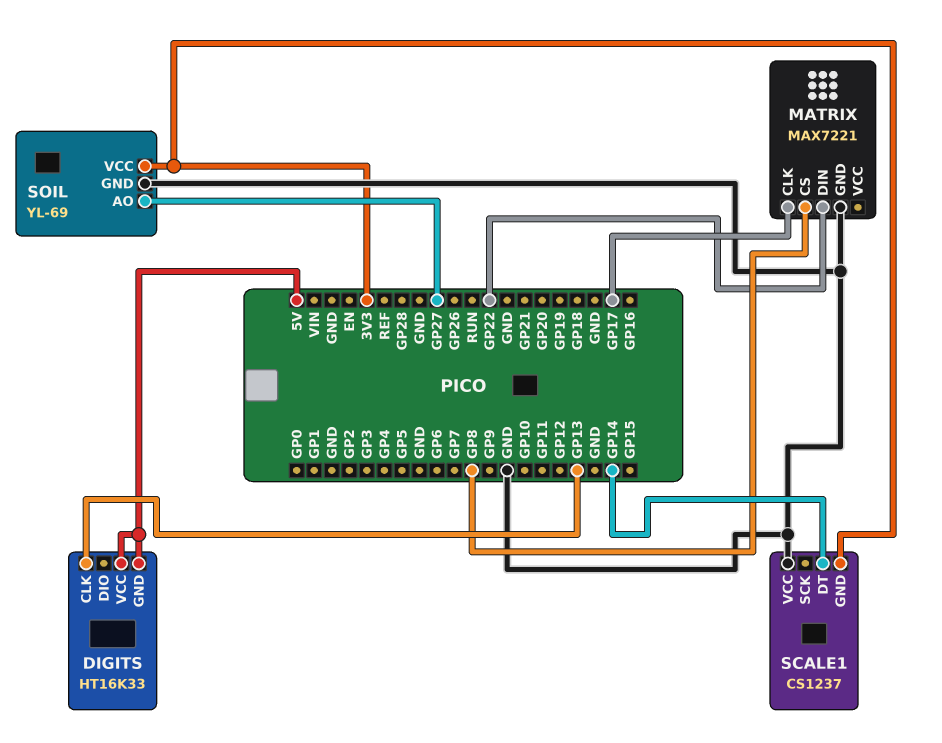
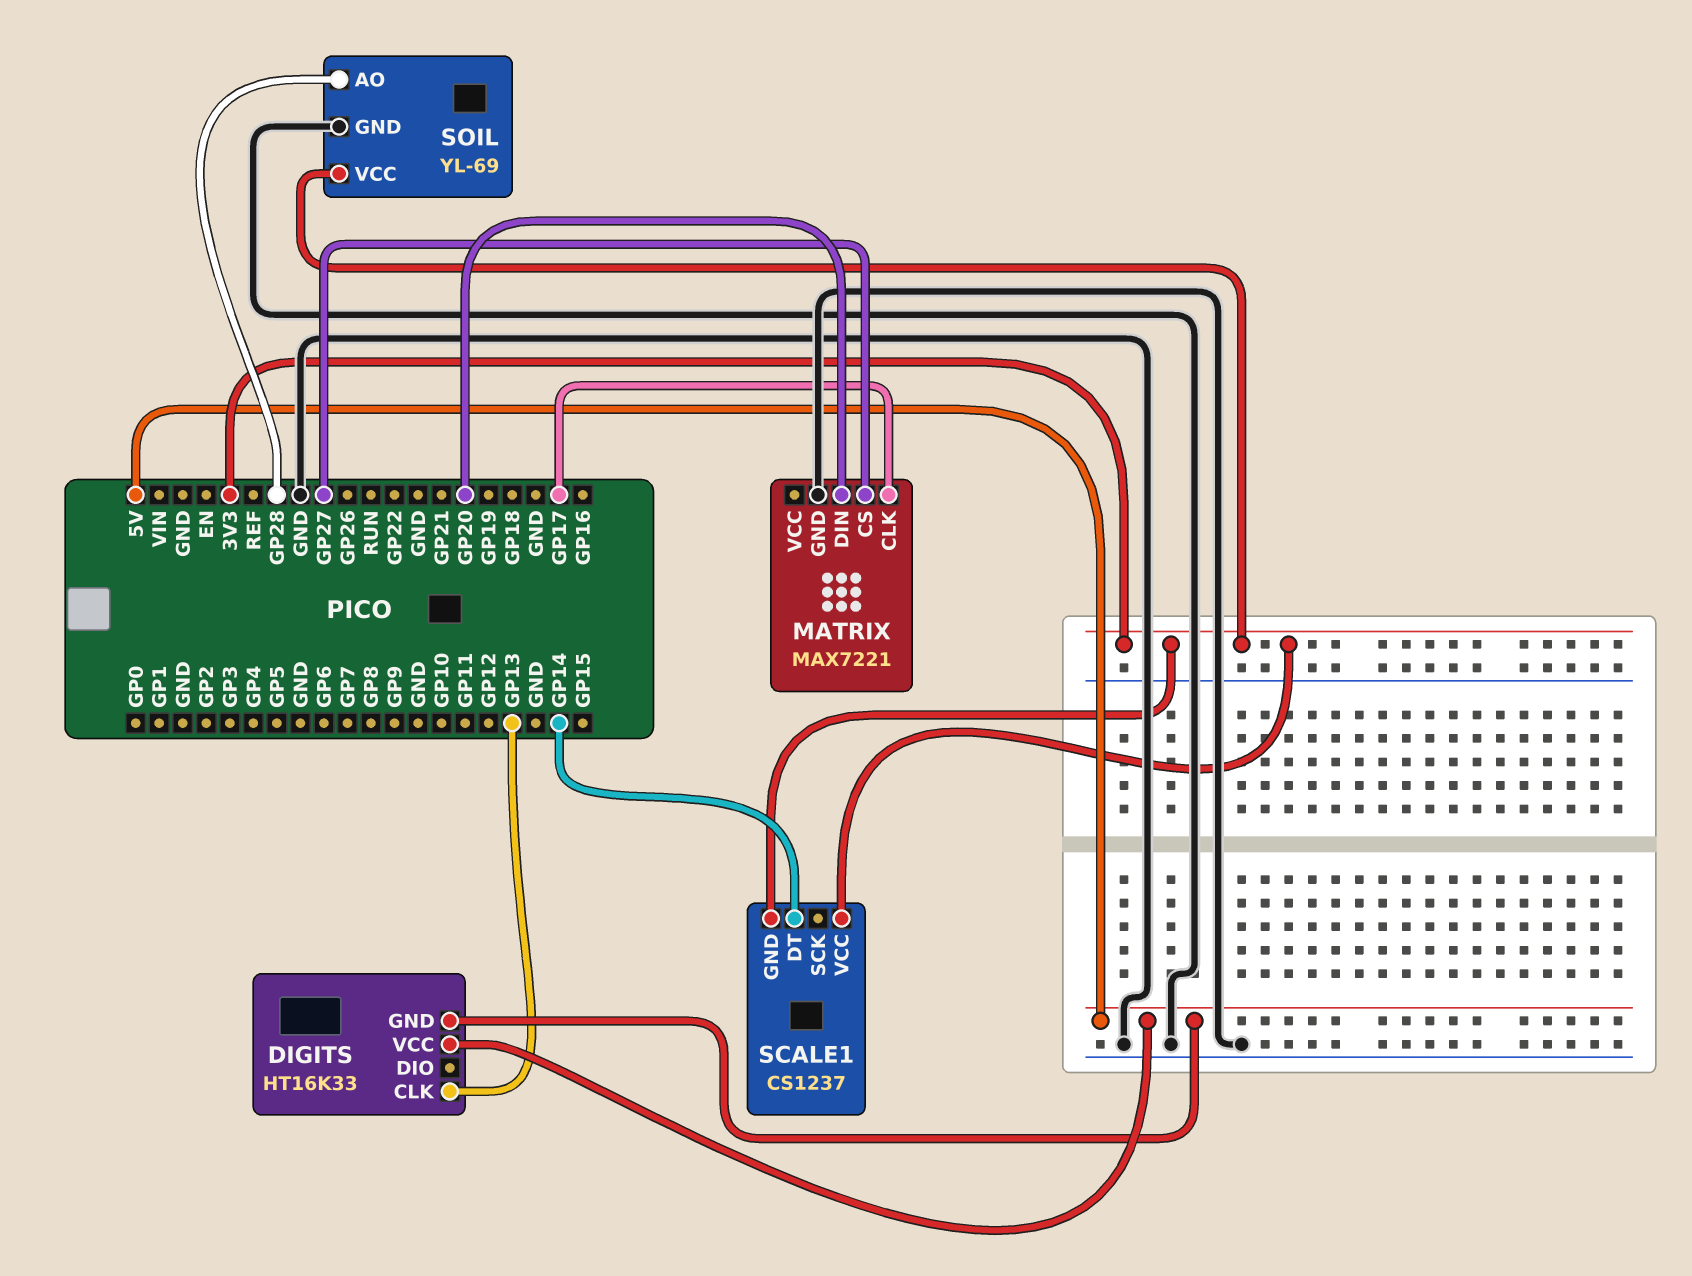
MATRIX pin CS: GP8 -> GP27
MATRIX pin DIN: GP22 -> GP20
SCALE1 pin VCC: GND -> 3V3
SOIL pin AO: GP27 -> GP28

